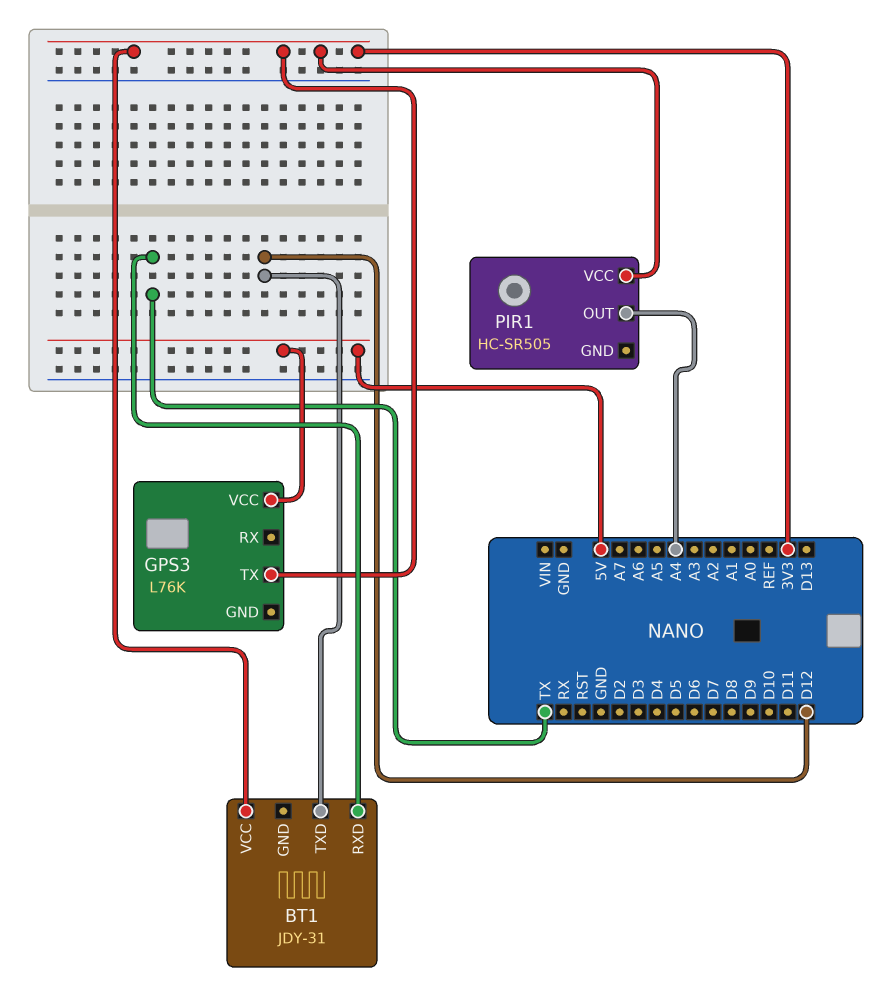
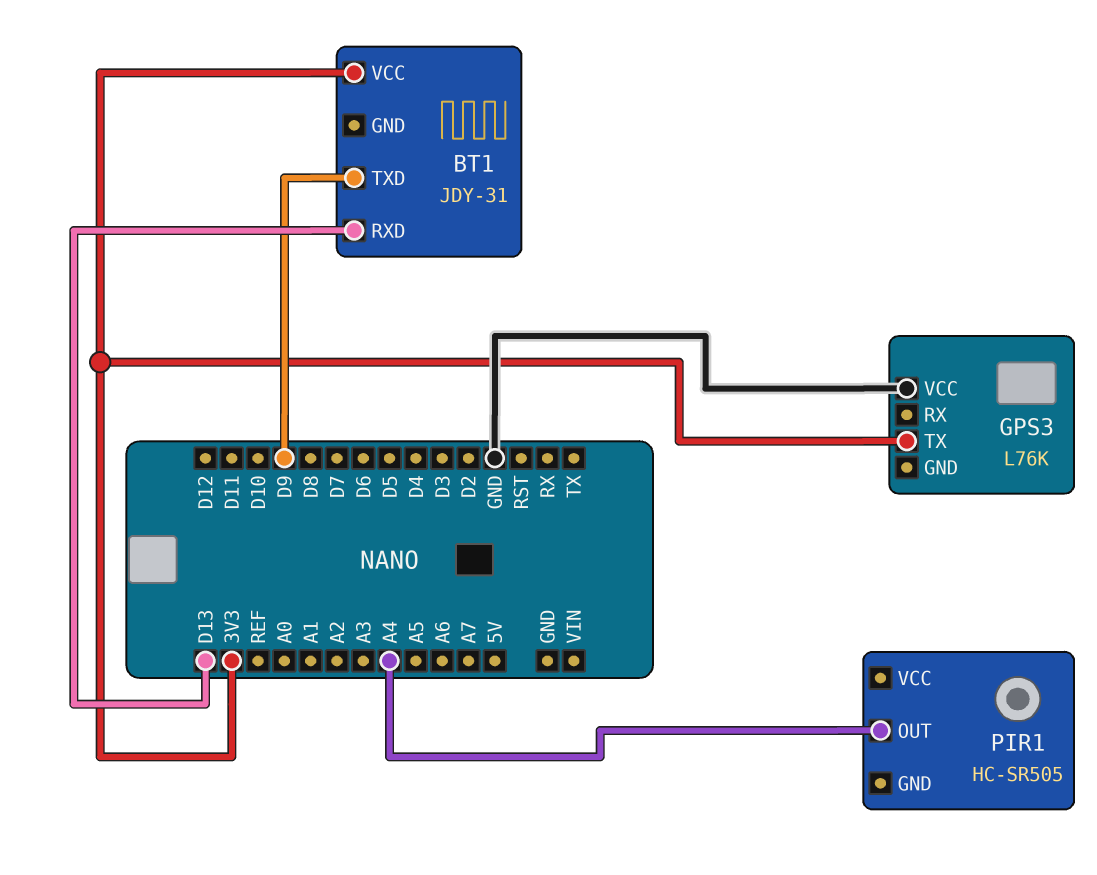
BT1 pin RXD: TX -> D13
BT1 pin TXD: D12 -> D9
GPS3 pin VCC: 5V -> GND
PIR1 pin VCC: 3V3 -> none

